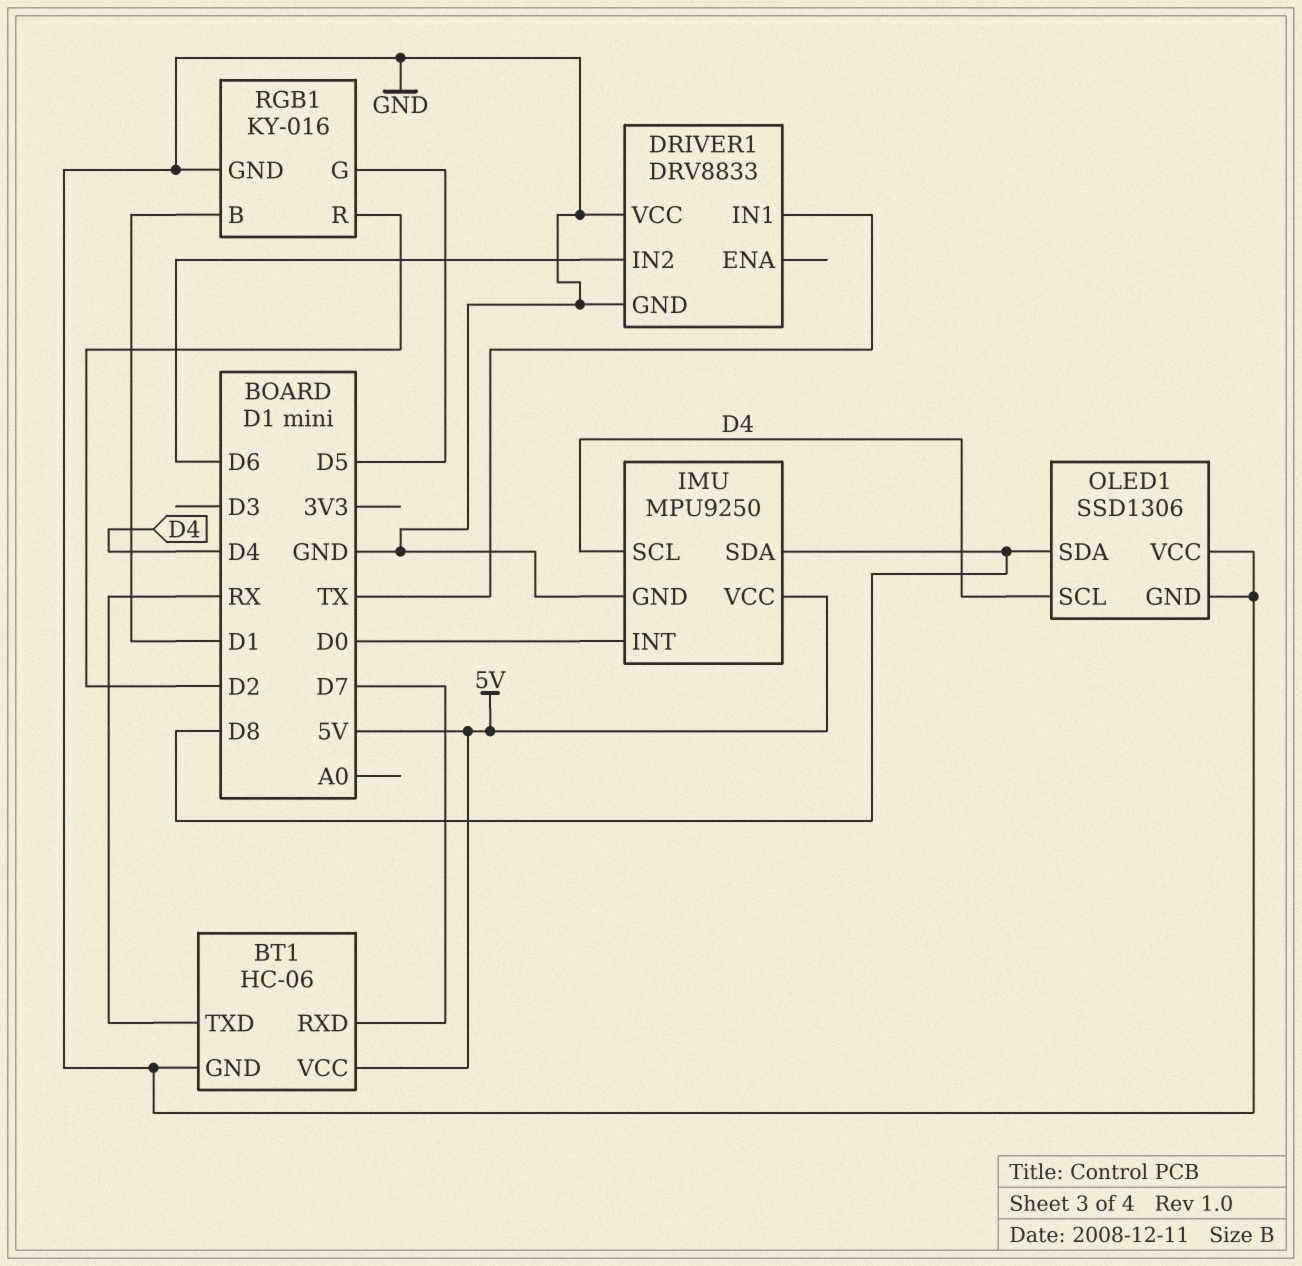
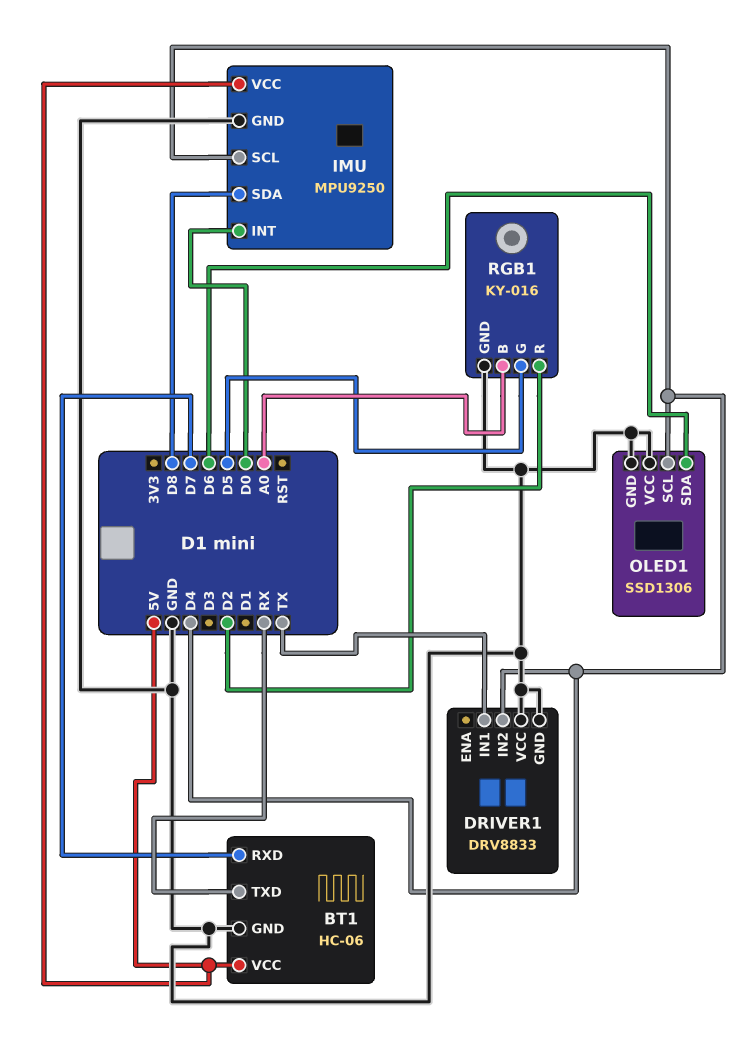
DRIVER1 pin IN2: D6 -> D4
OLED1 pin SDA: D8 -> D6
RGB1 pin B: D1 -> A0

